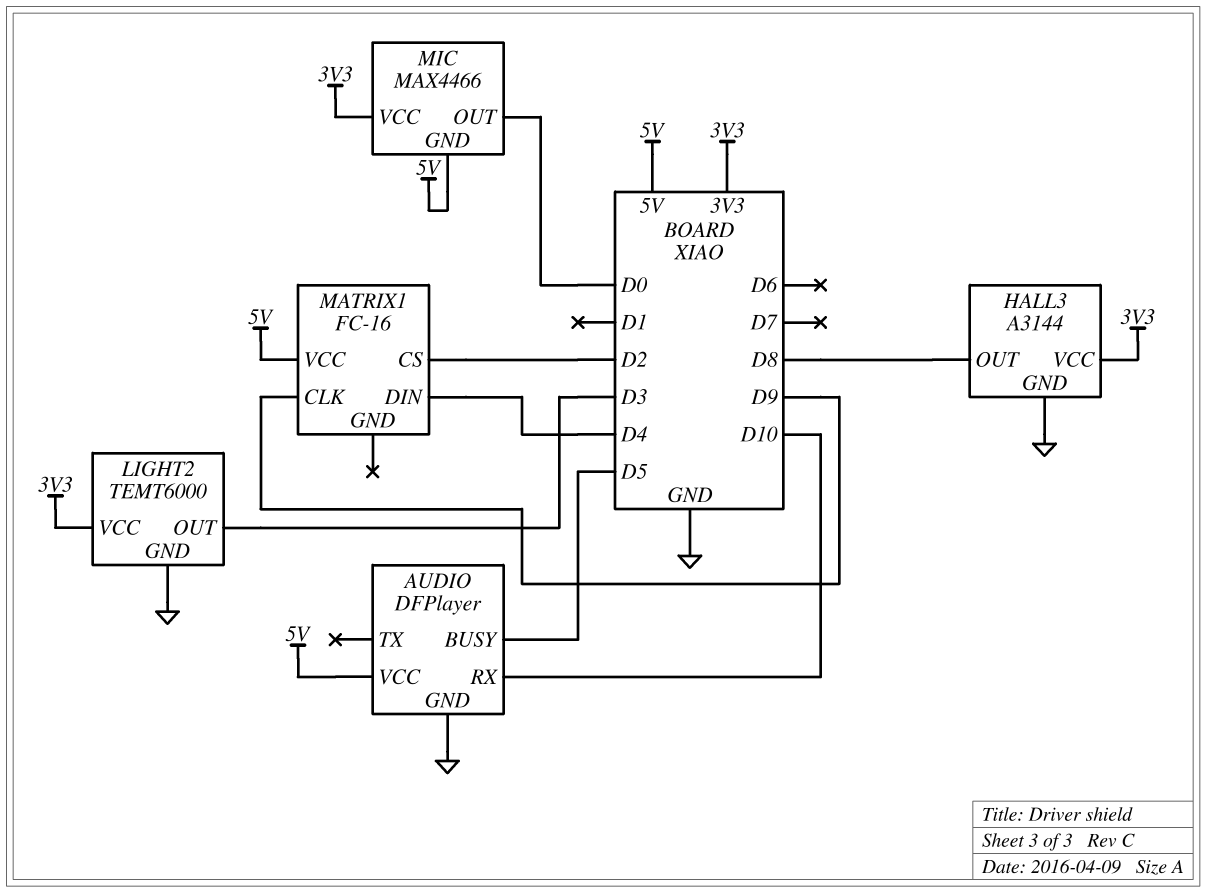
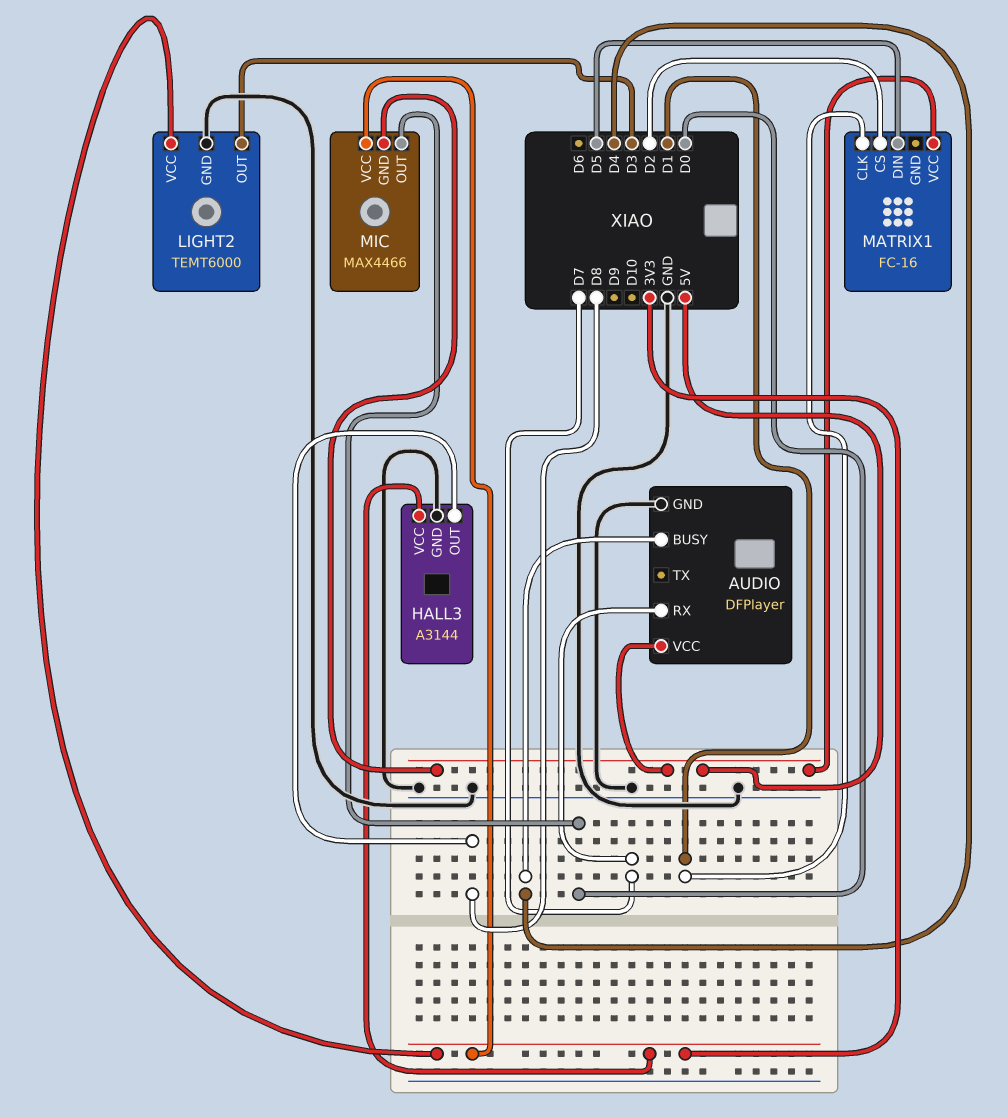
AUDIO pin BUSY: D5 -> D4
AUDIO pin RX: D10 -> D7
MATRIX1 pin CLK: D9 -> D1
MATRIX1 pin DIN: D4 -> D5

